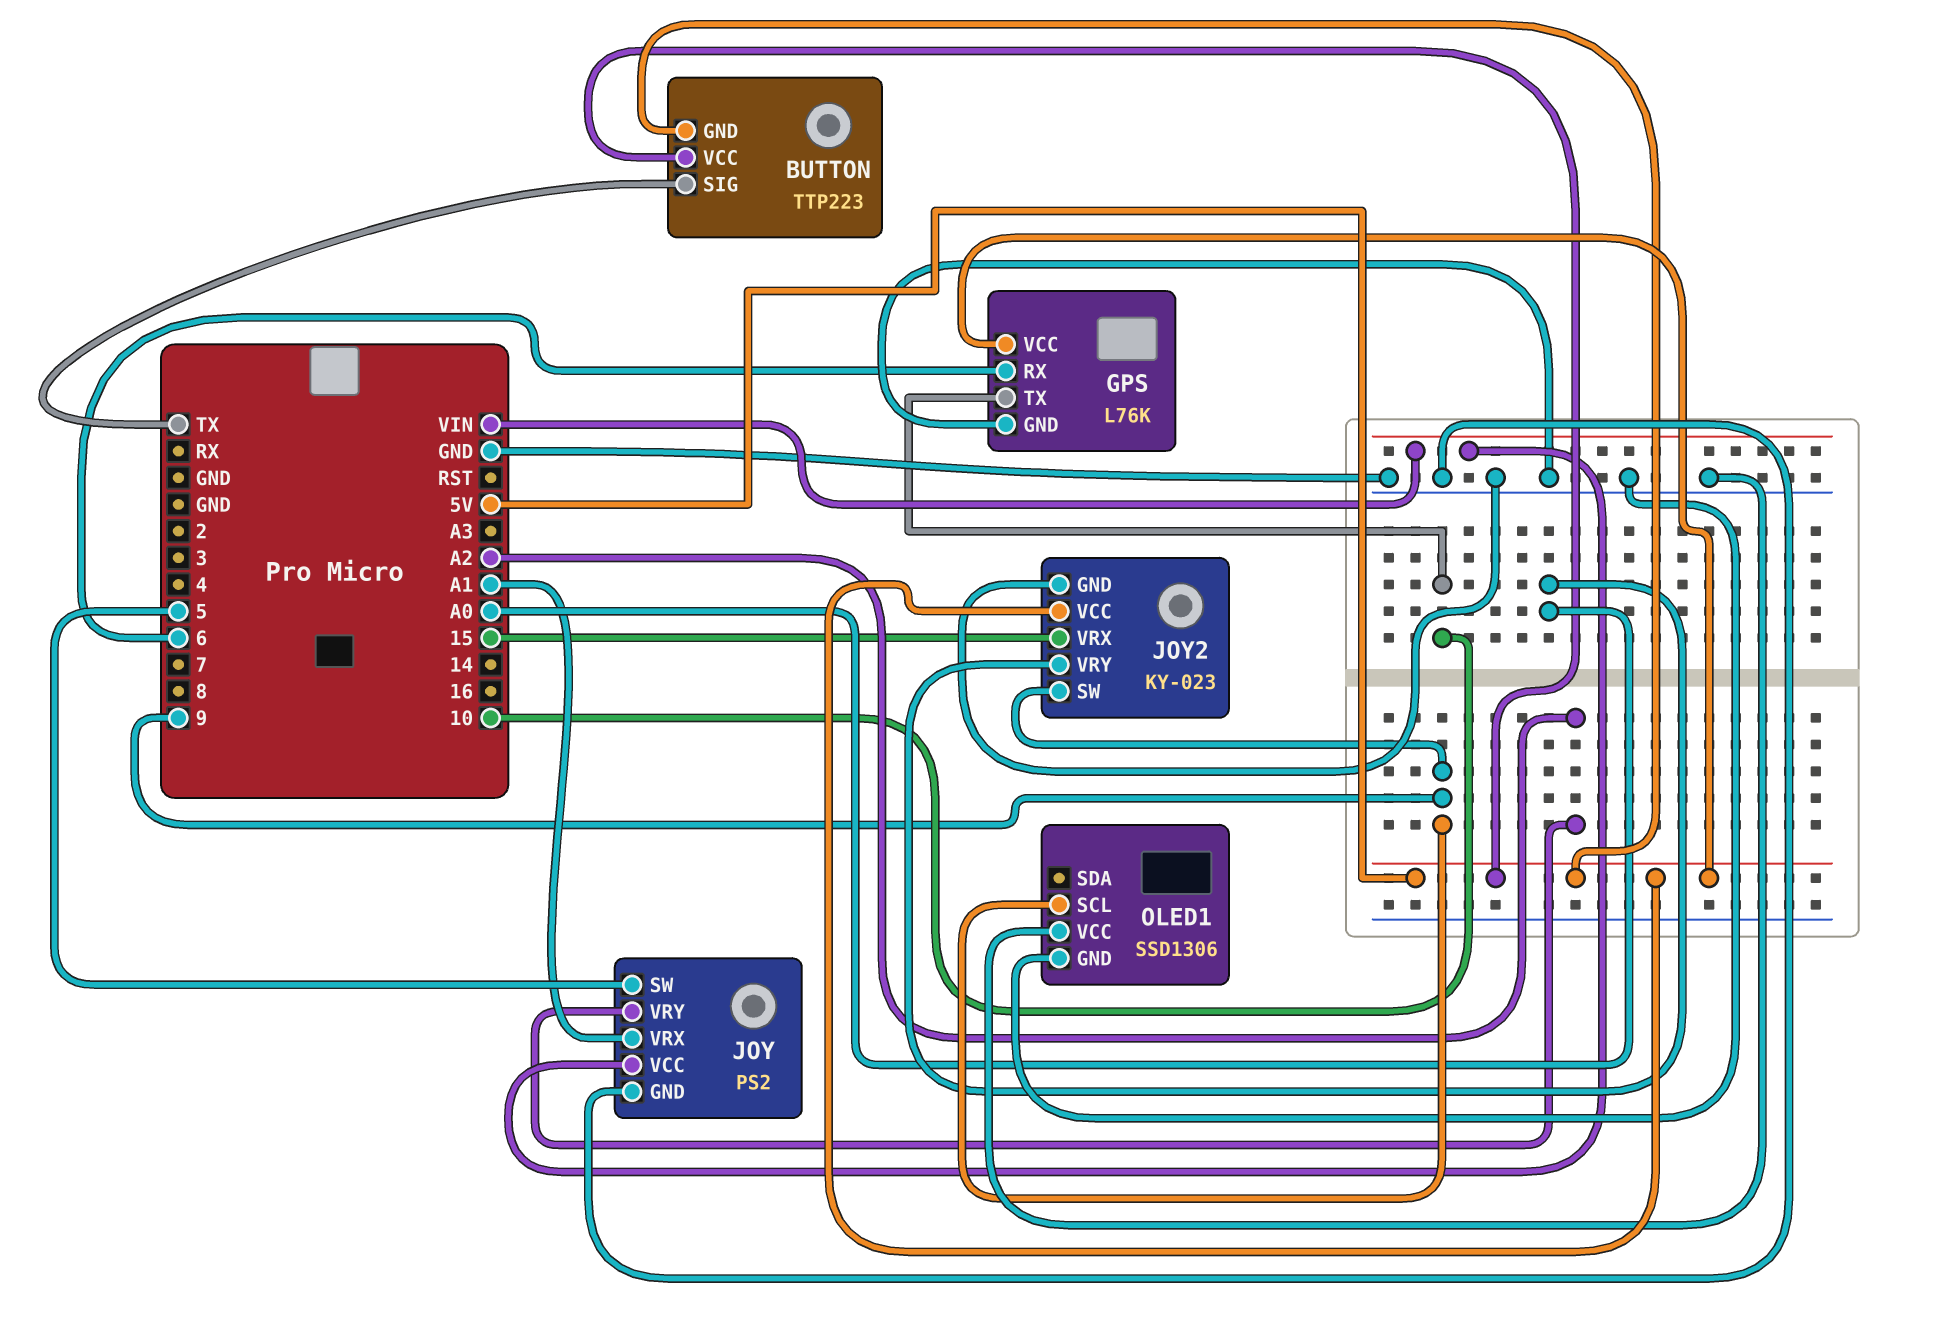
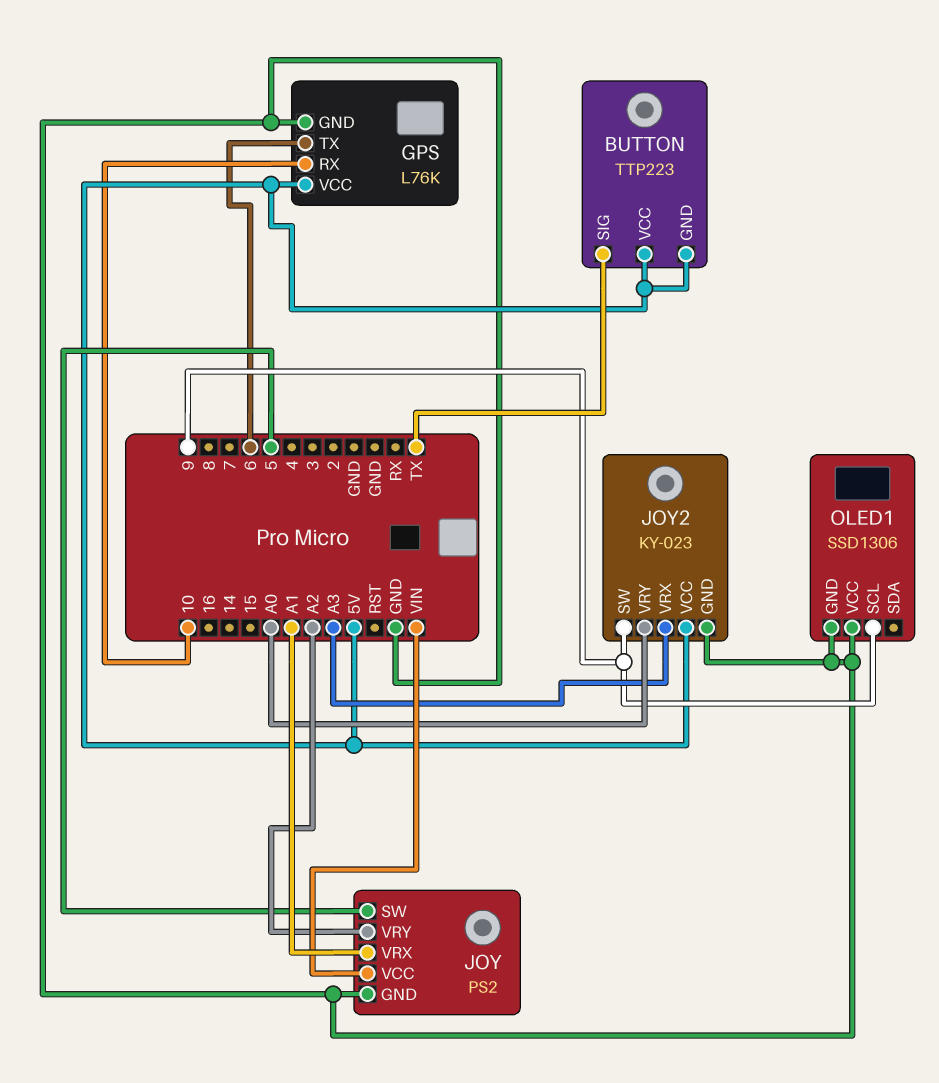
GPS pin RX: 6 -> 10
GPS pin TX: 10 -> 6
JOY2 pin VRX: 15 -> A3

